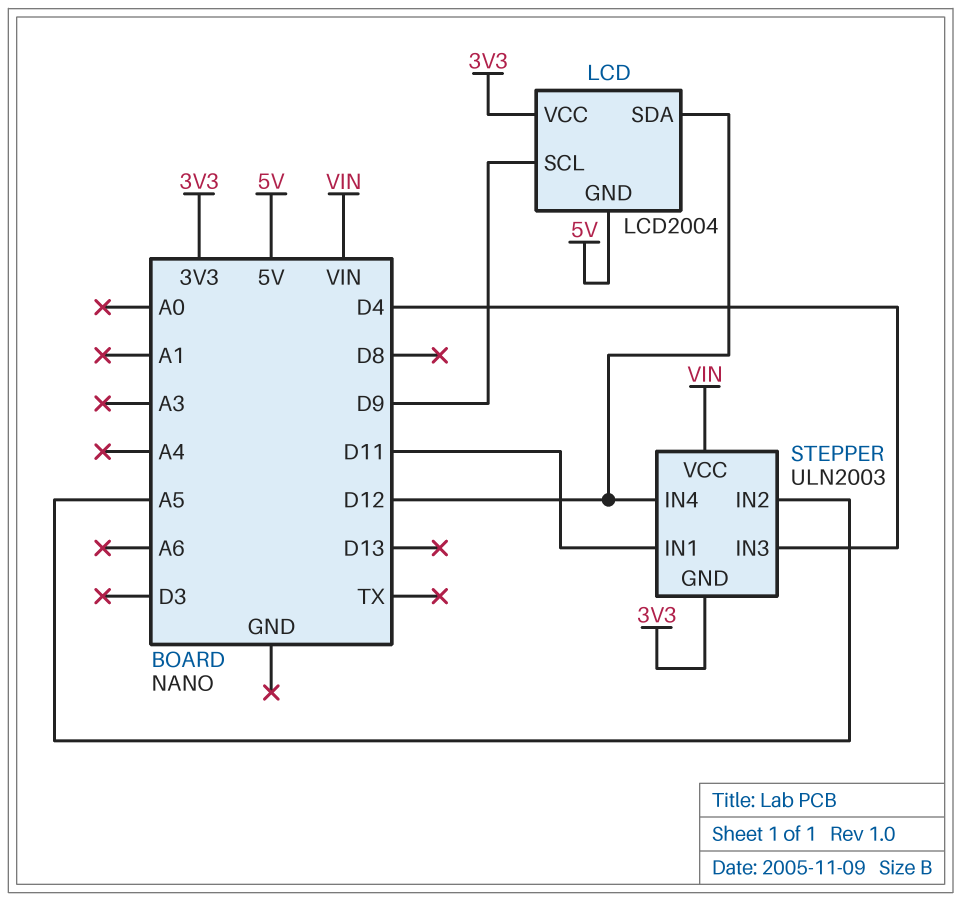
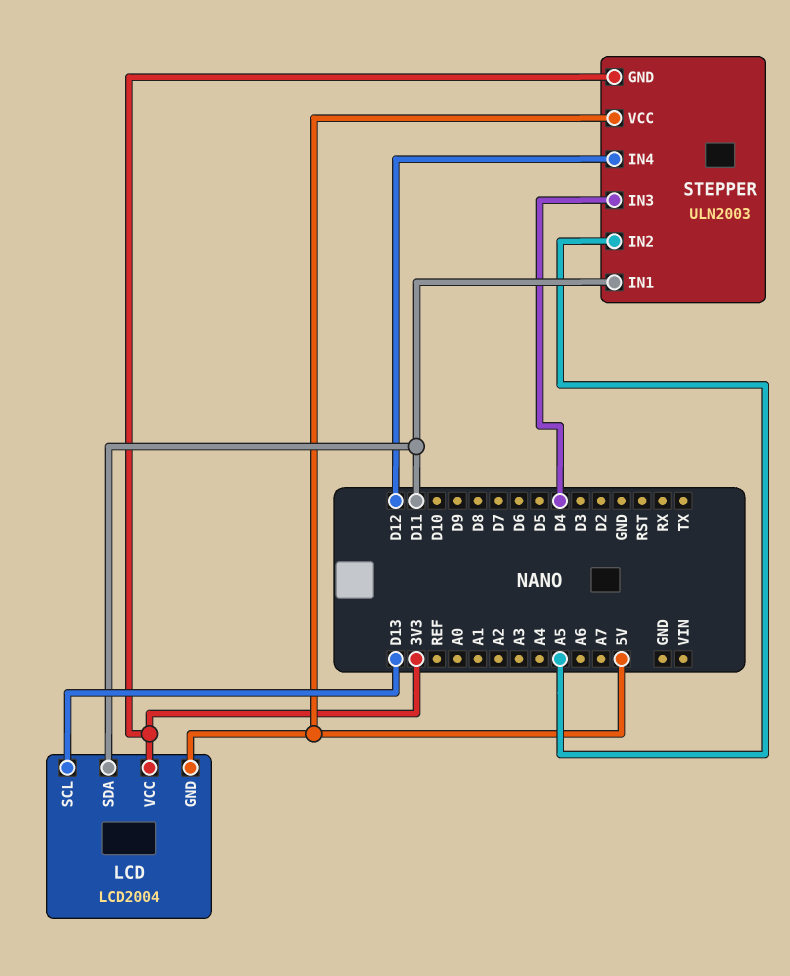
LCD pin SCL: D9 -> D13
LCD pin SDA: D12 -> D11
STEPPER pin VCC: VIN -> 5V

